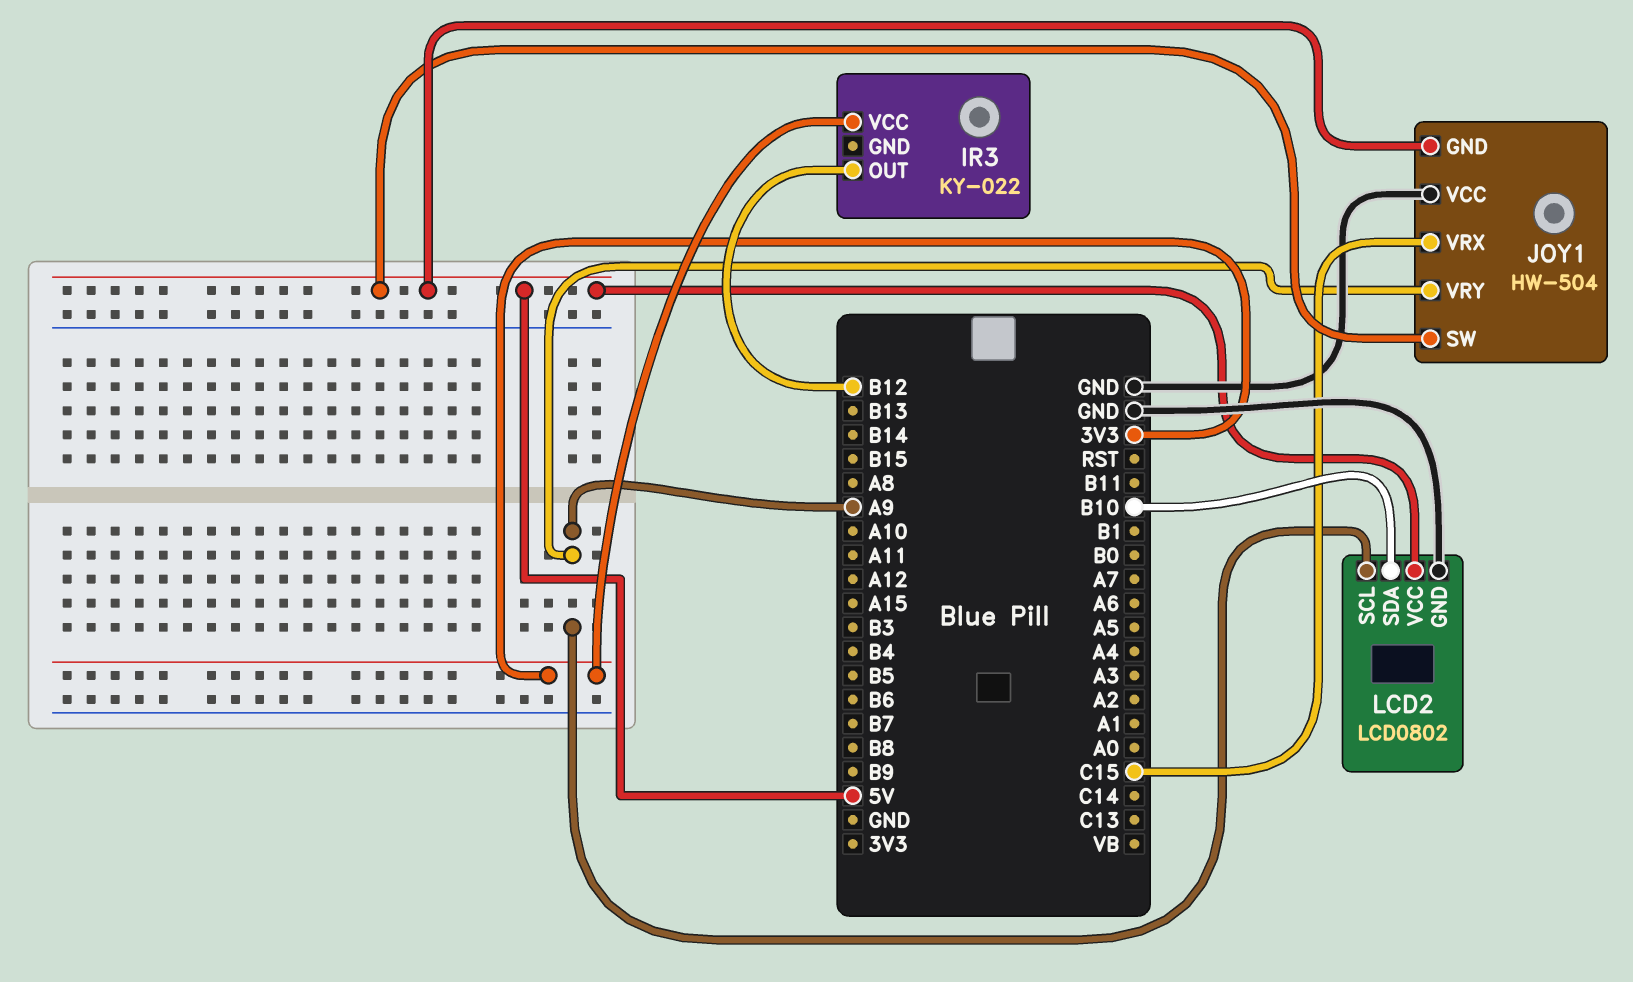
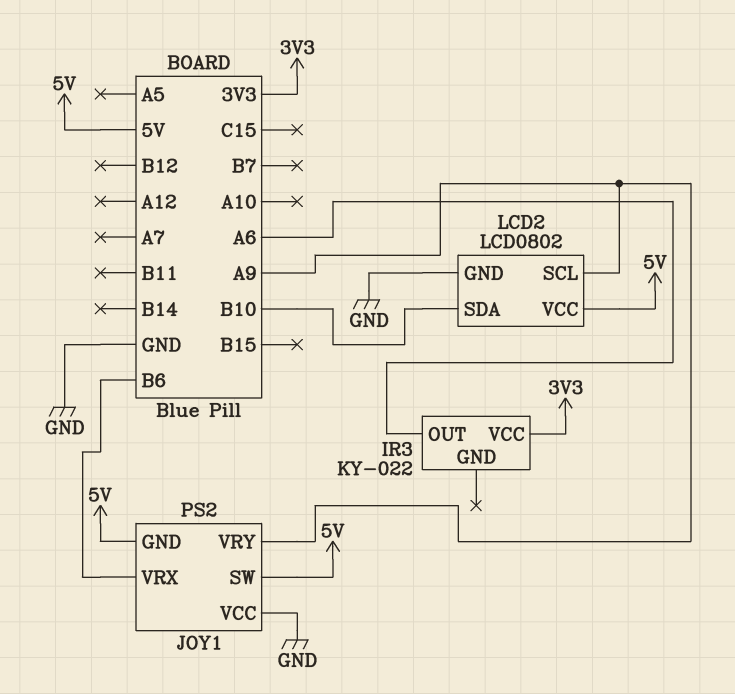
IR3 pin OUT: B12 -> A6
JOY1: HW-504 -> PS2
JOY1 pin VRX: C15 -> B6

